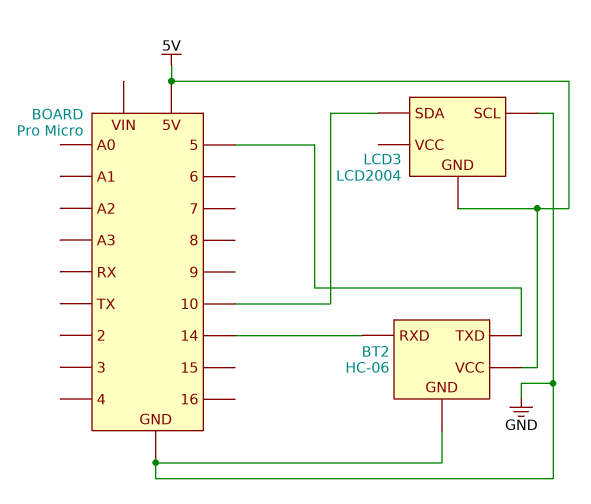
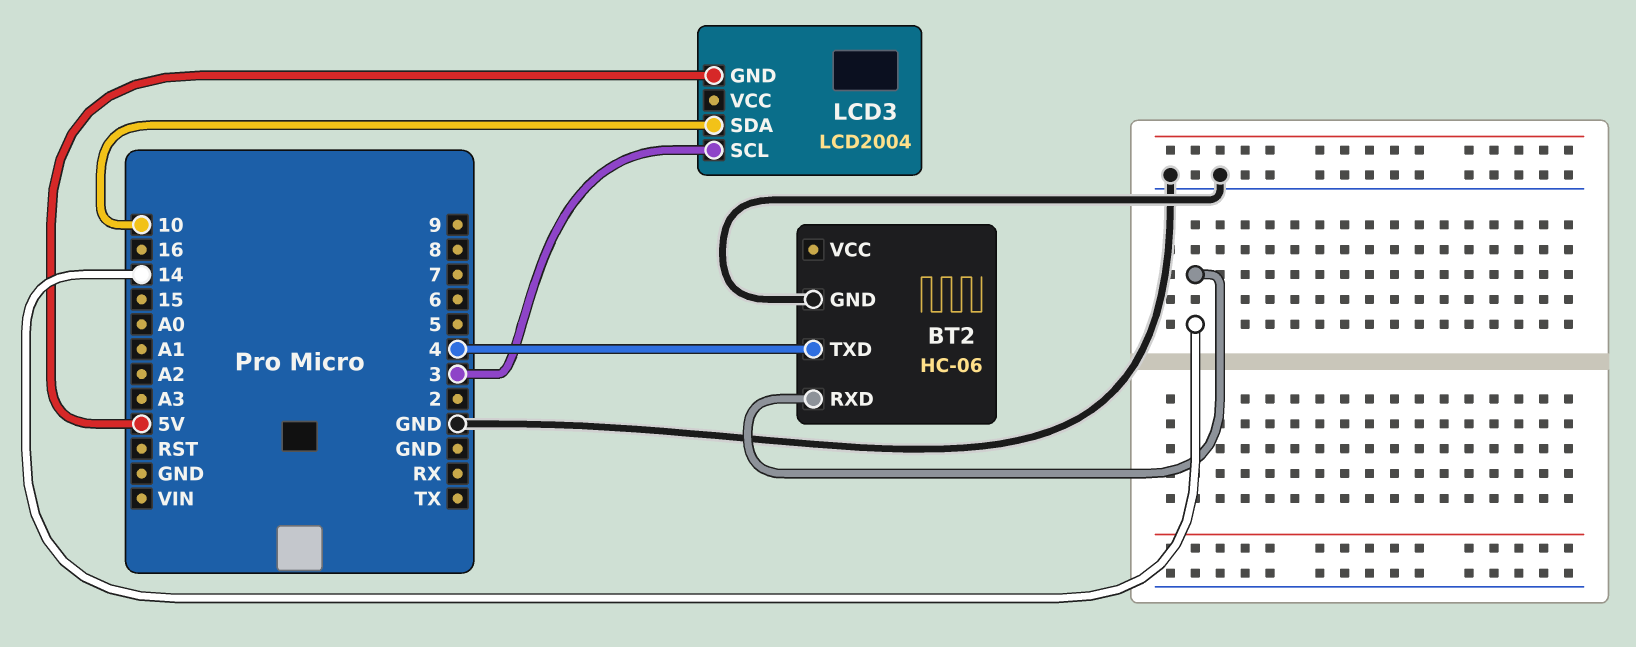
BT2 pin TXD: 5 -> 4
BT2 pin VCC: 5V -> none
LCD3 pin SCL: GND -> 3

